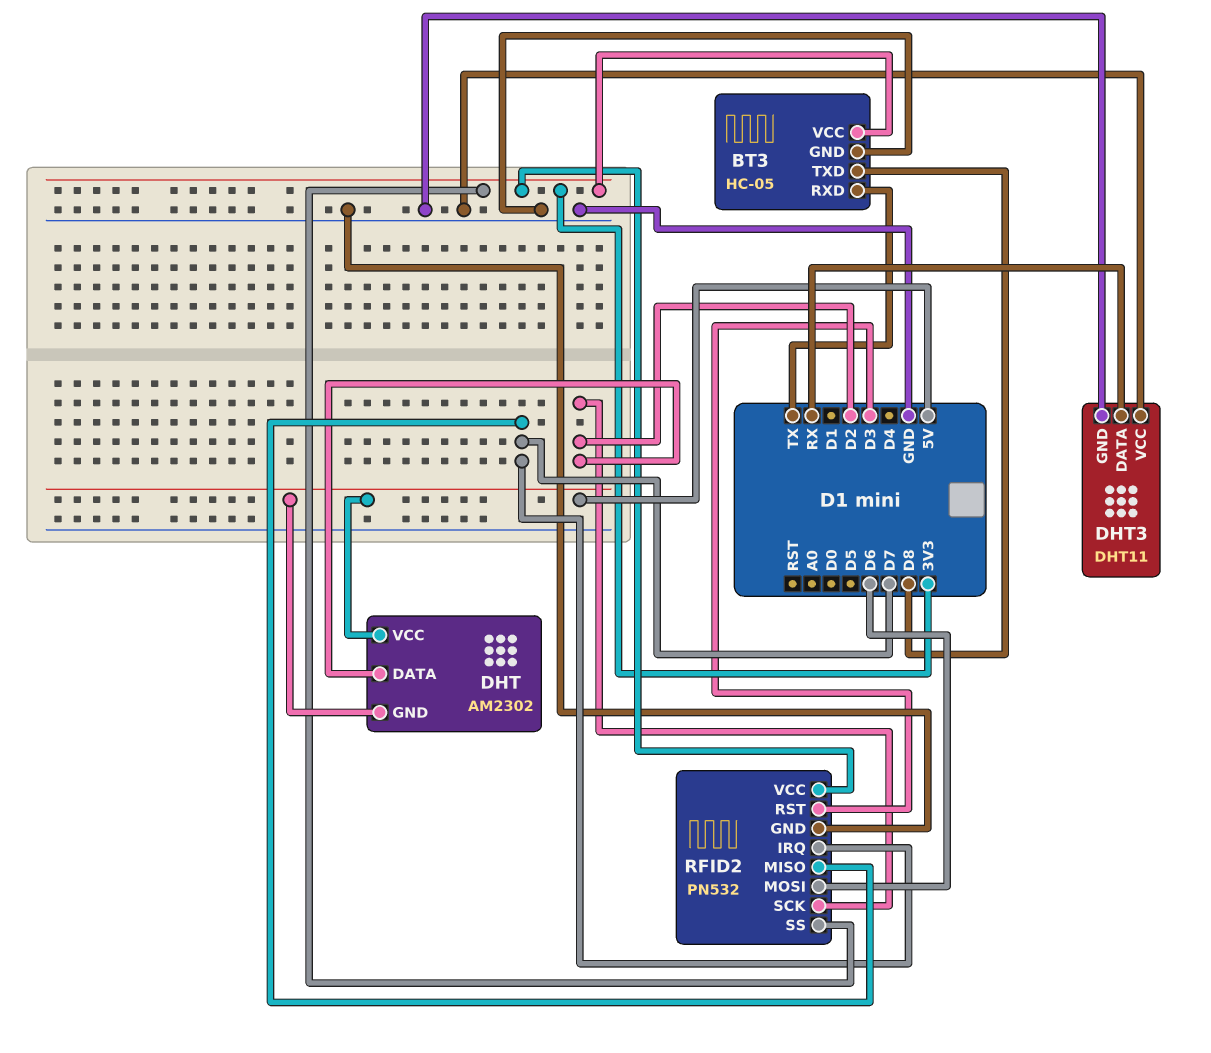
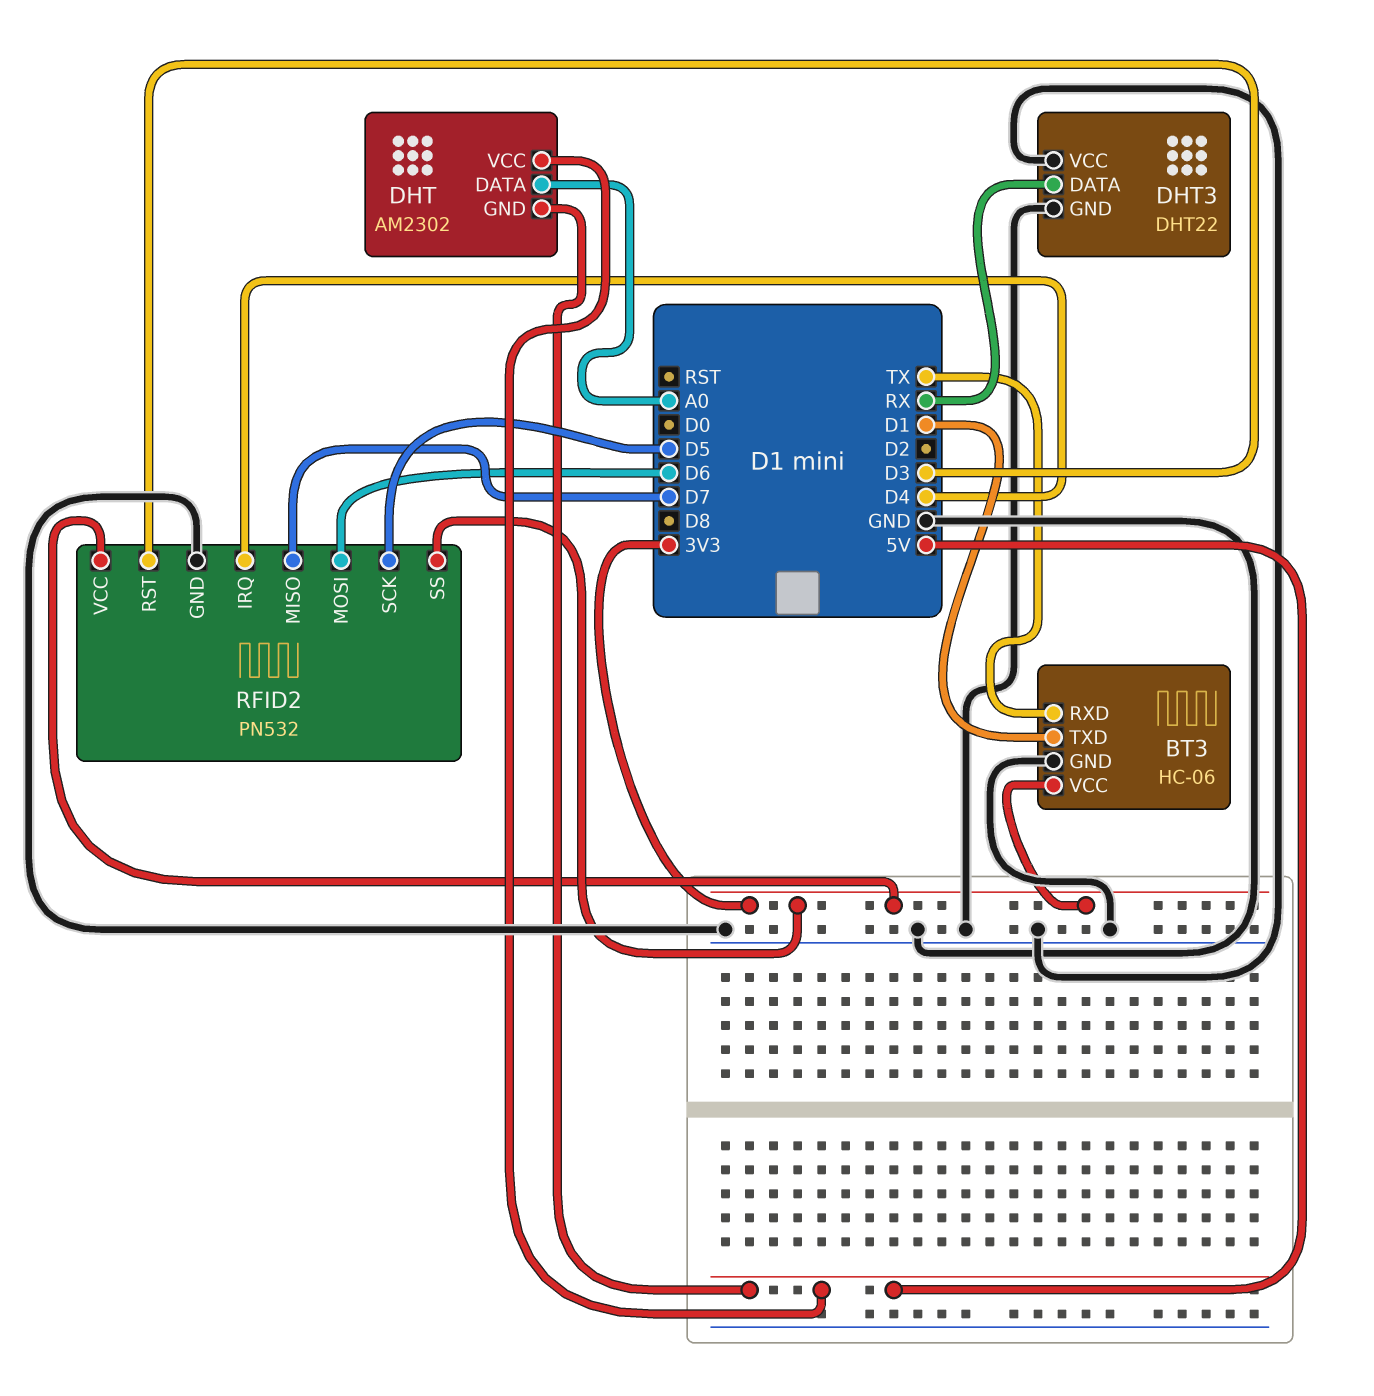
BT3: HC-05 -> HC-06
BT3 pin TXD: D8 -> D1
DHT pin DATA: D2 -> A0
DHT3: DHT11 -> DHT22
RFID2 pin IRQ: D7 -> D4
RFID2 pin SCK: D2 -> D5

